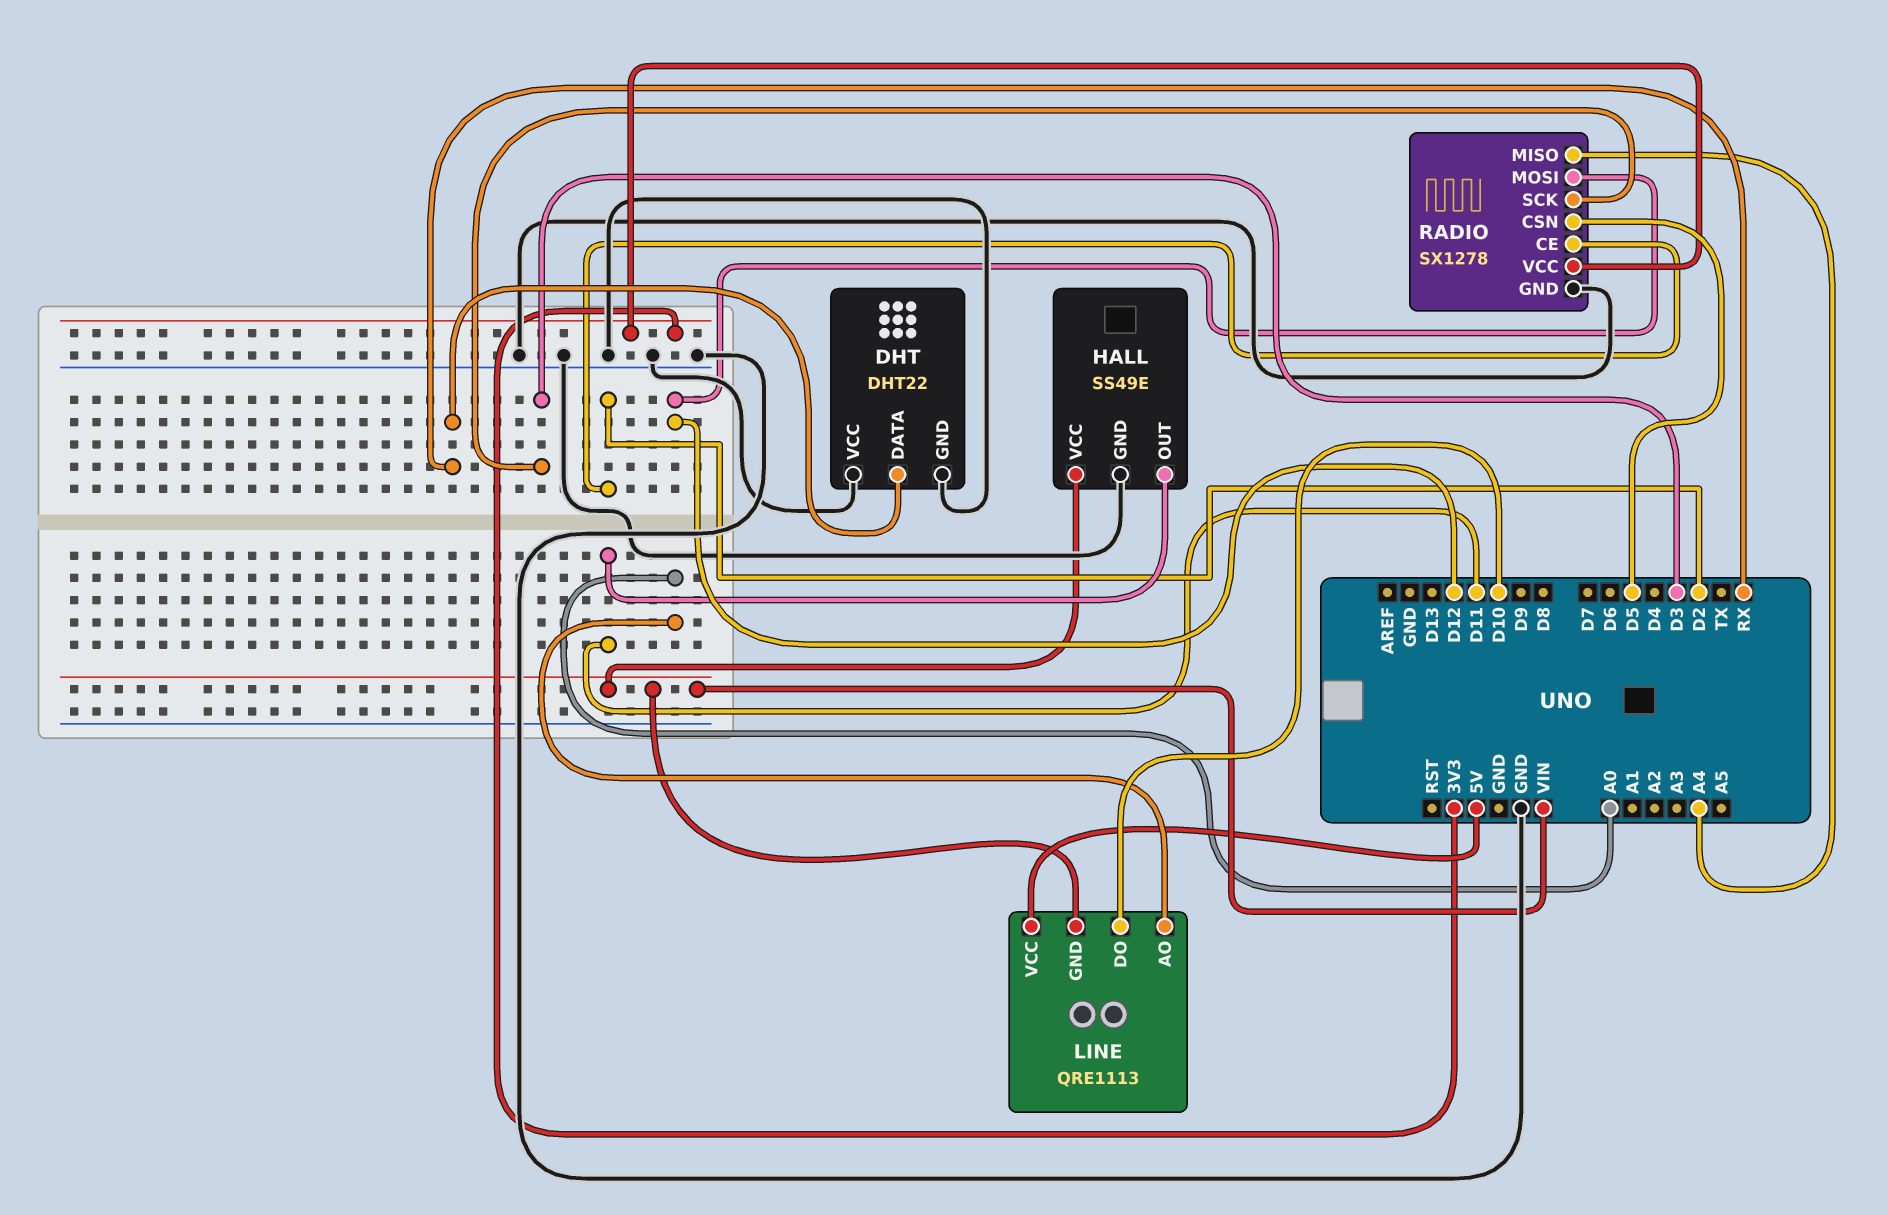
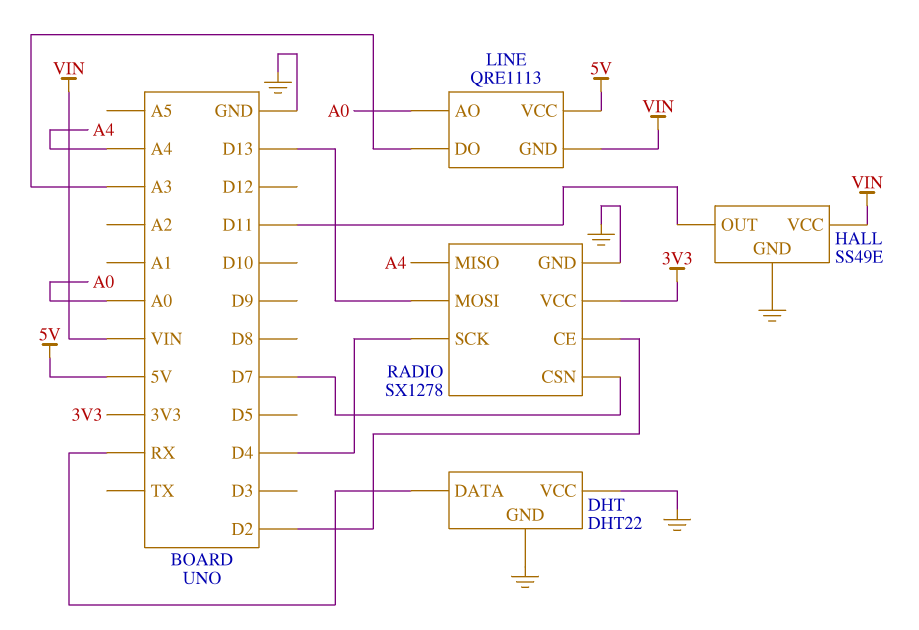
LINE pin DO: D10 -> A3
RADIO pin CSN: D5 -> D7
RADIO pin MOSI: D12 -> D13
RADIO pin SCK: D3 -> D4

